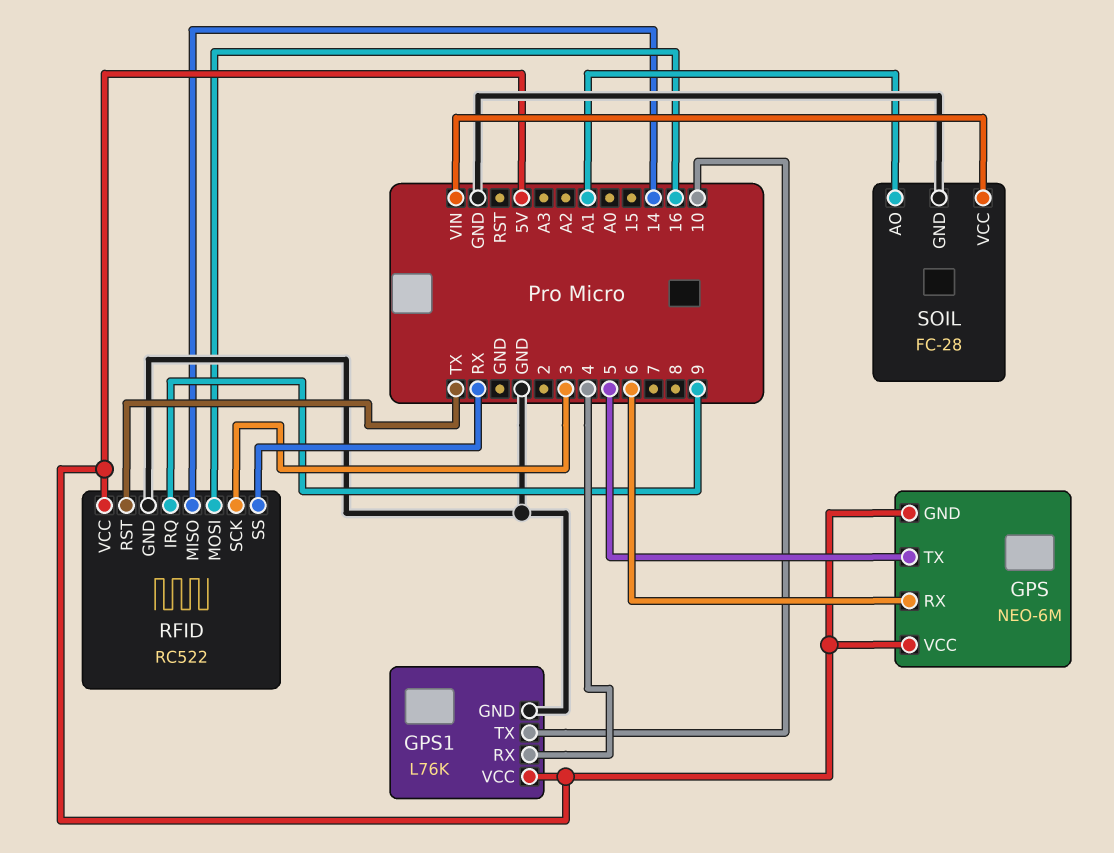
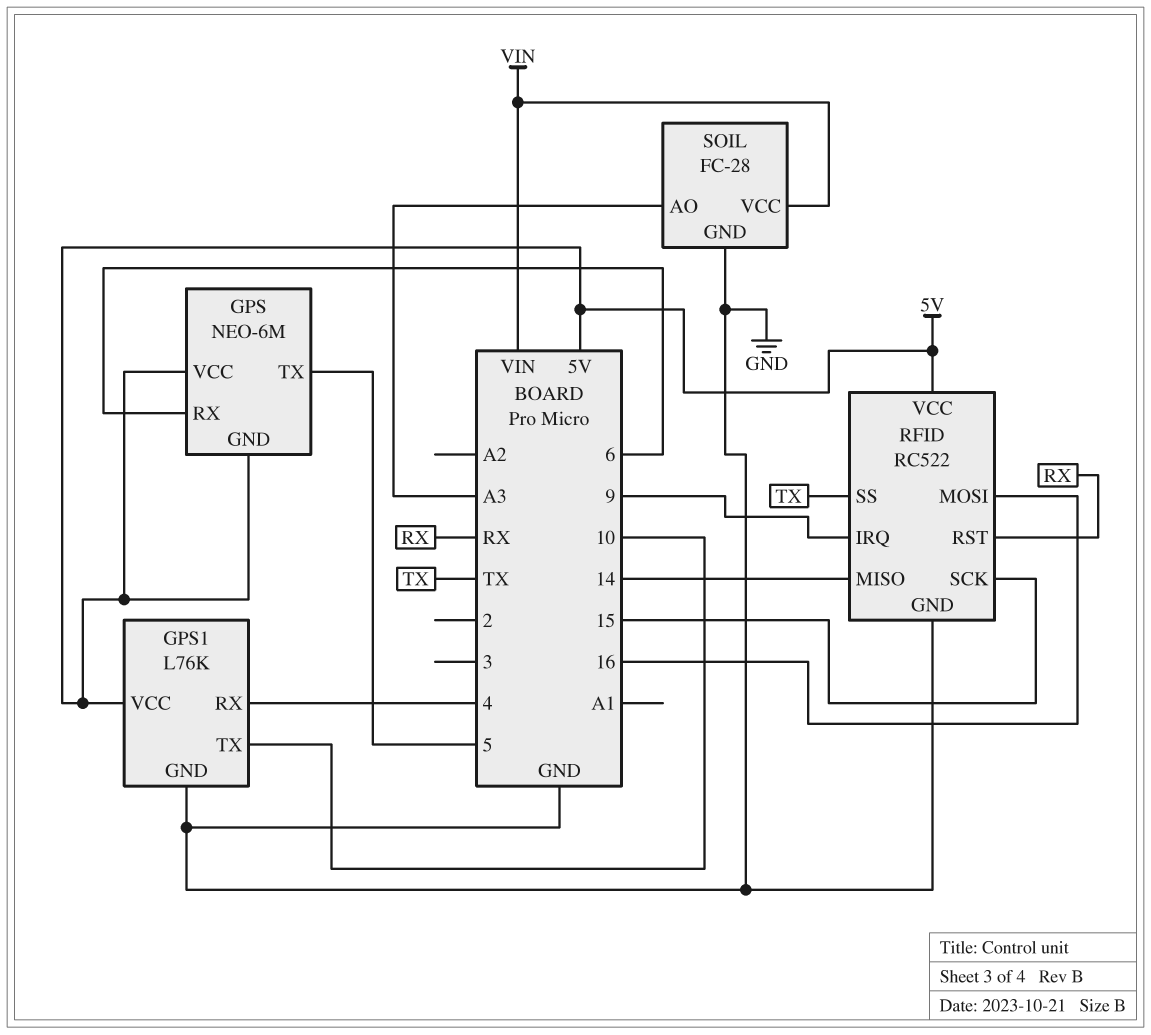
RFID pin RST: TX -> RX
RFID pin SCK: 3 -> 15
RFID pin SS: RX -> TX
SOIL pin AO: A1 -> A3

